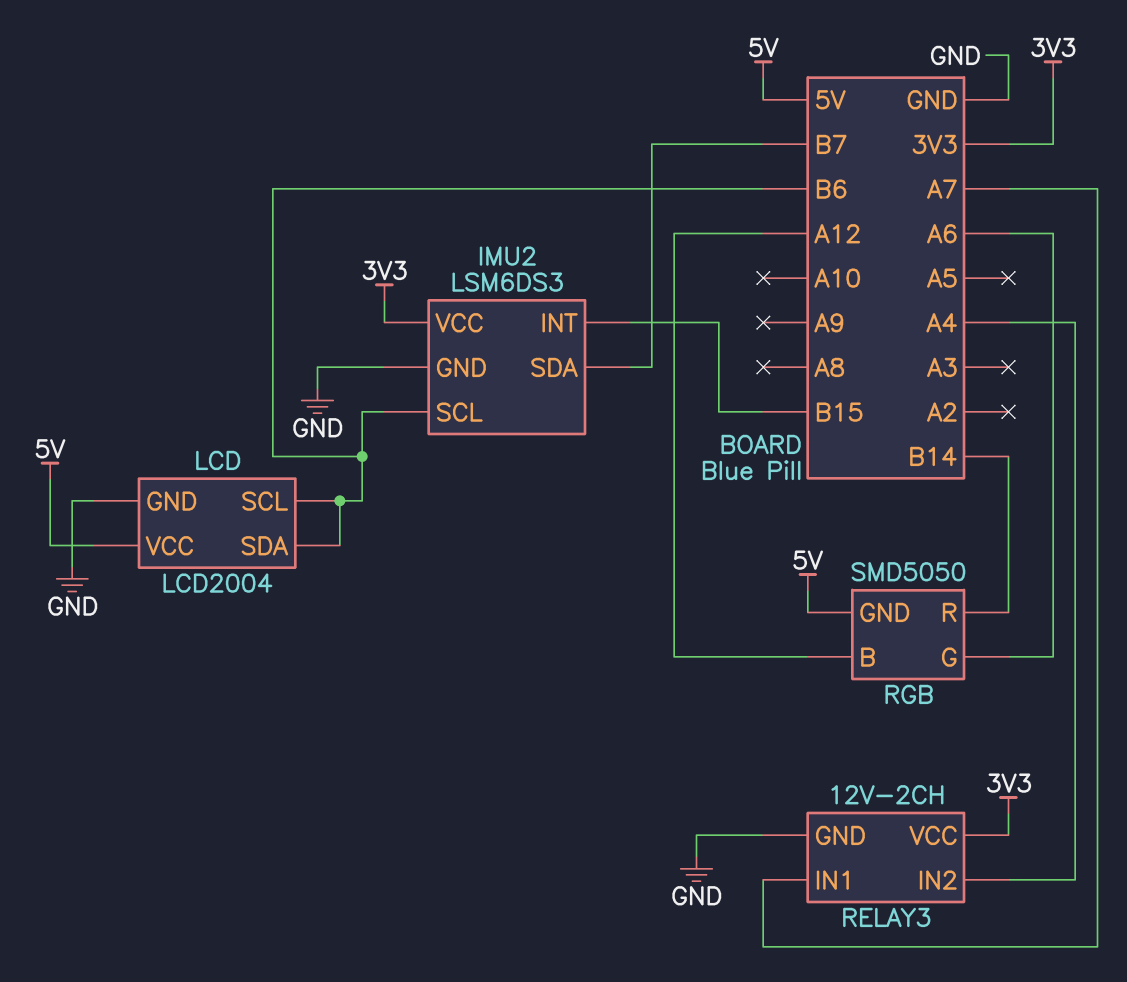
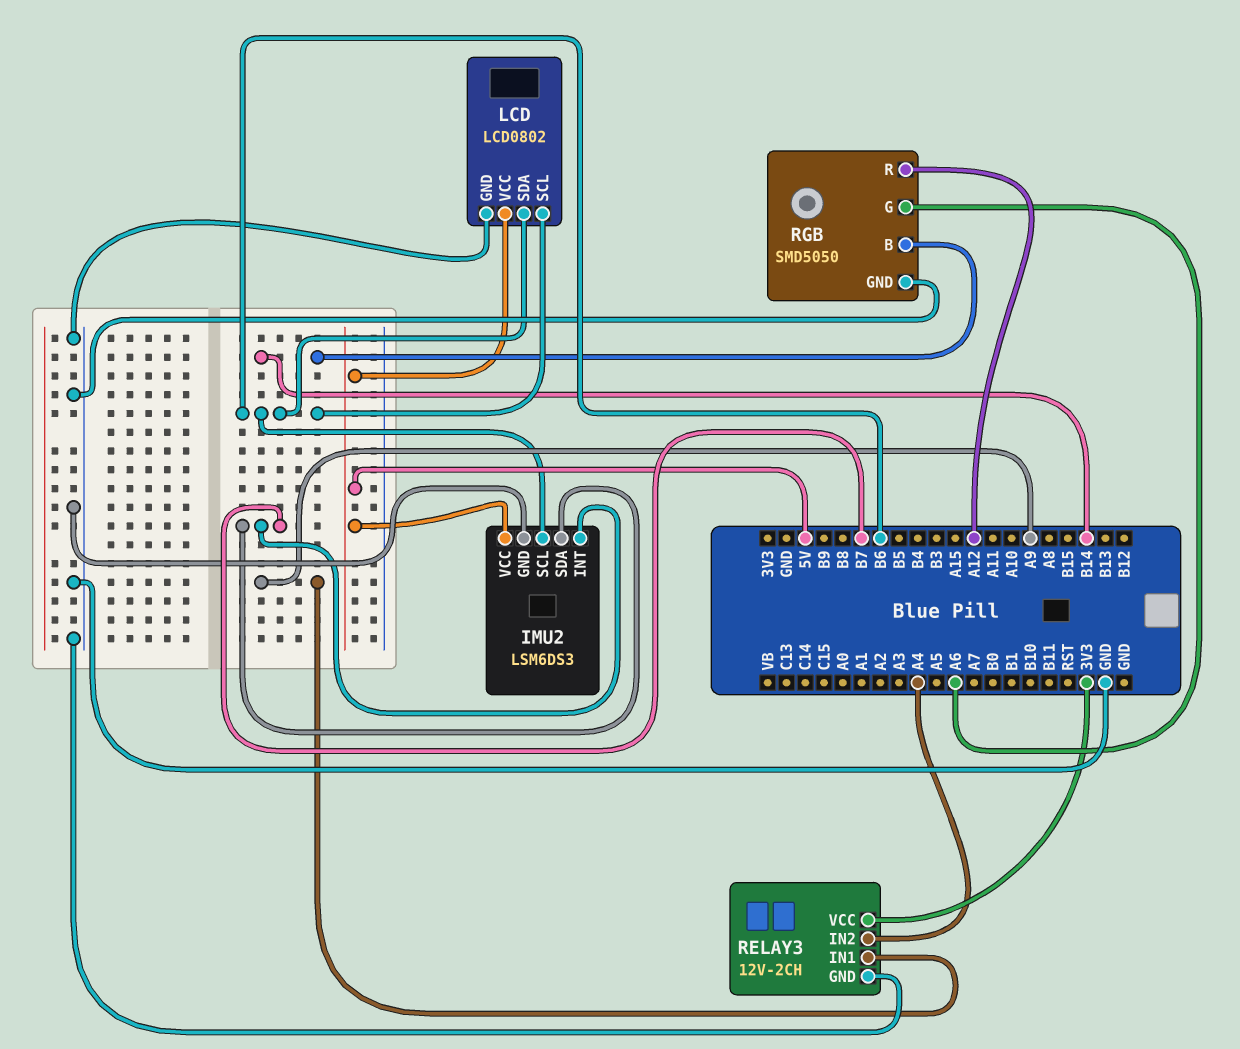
IMU2 pin INT: B15 -> B7
IMU2 pin VCC: 3V3 -> 5V
LCD: LCD2004 -> LCD0802
RELAY3 pin IN1: A7 -> A9
RGB pin B: A12 -> B14
RGB pin GND: 5V -> GND
RGB pin R: B14 -> A12

